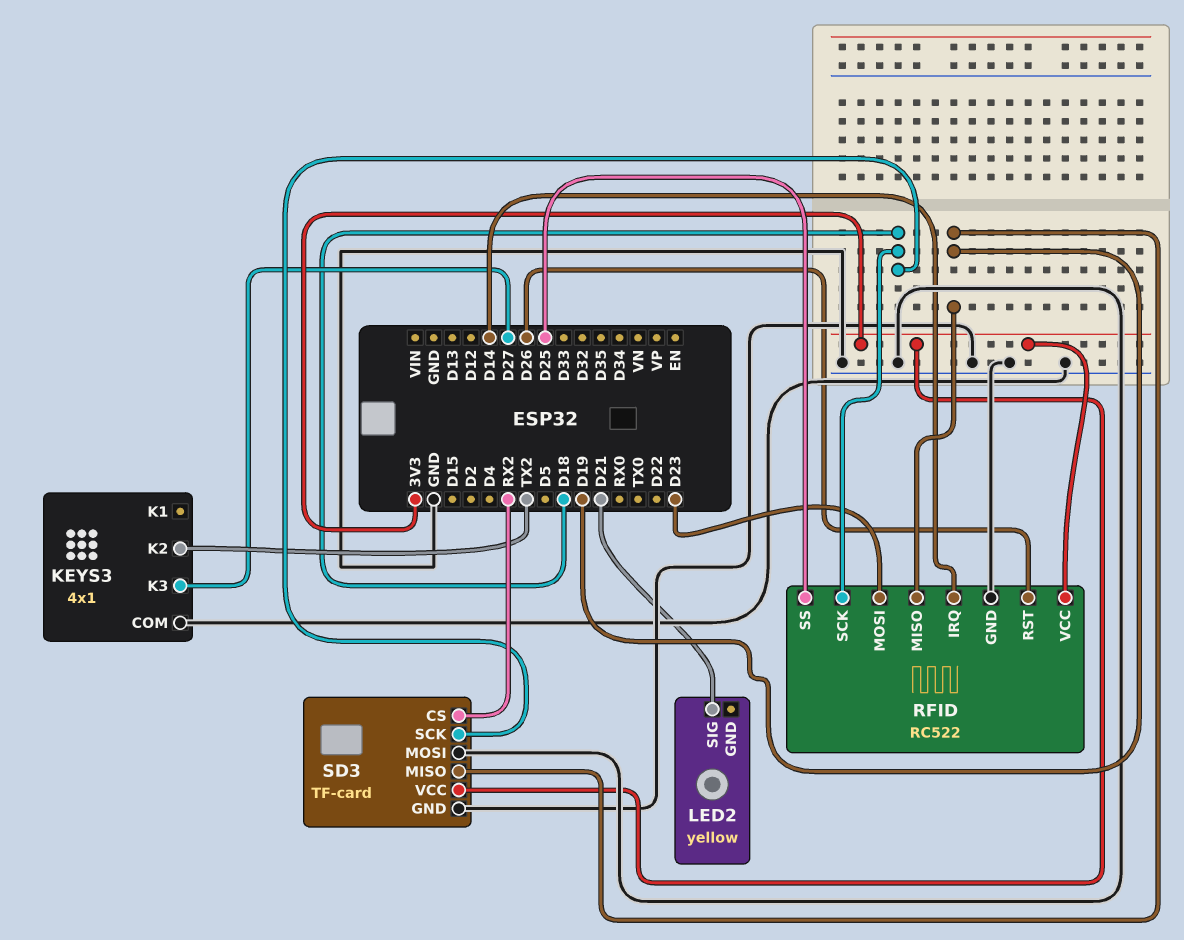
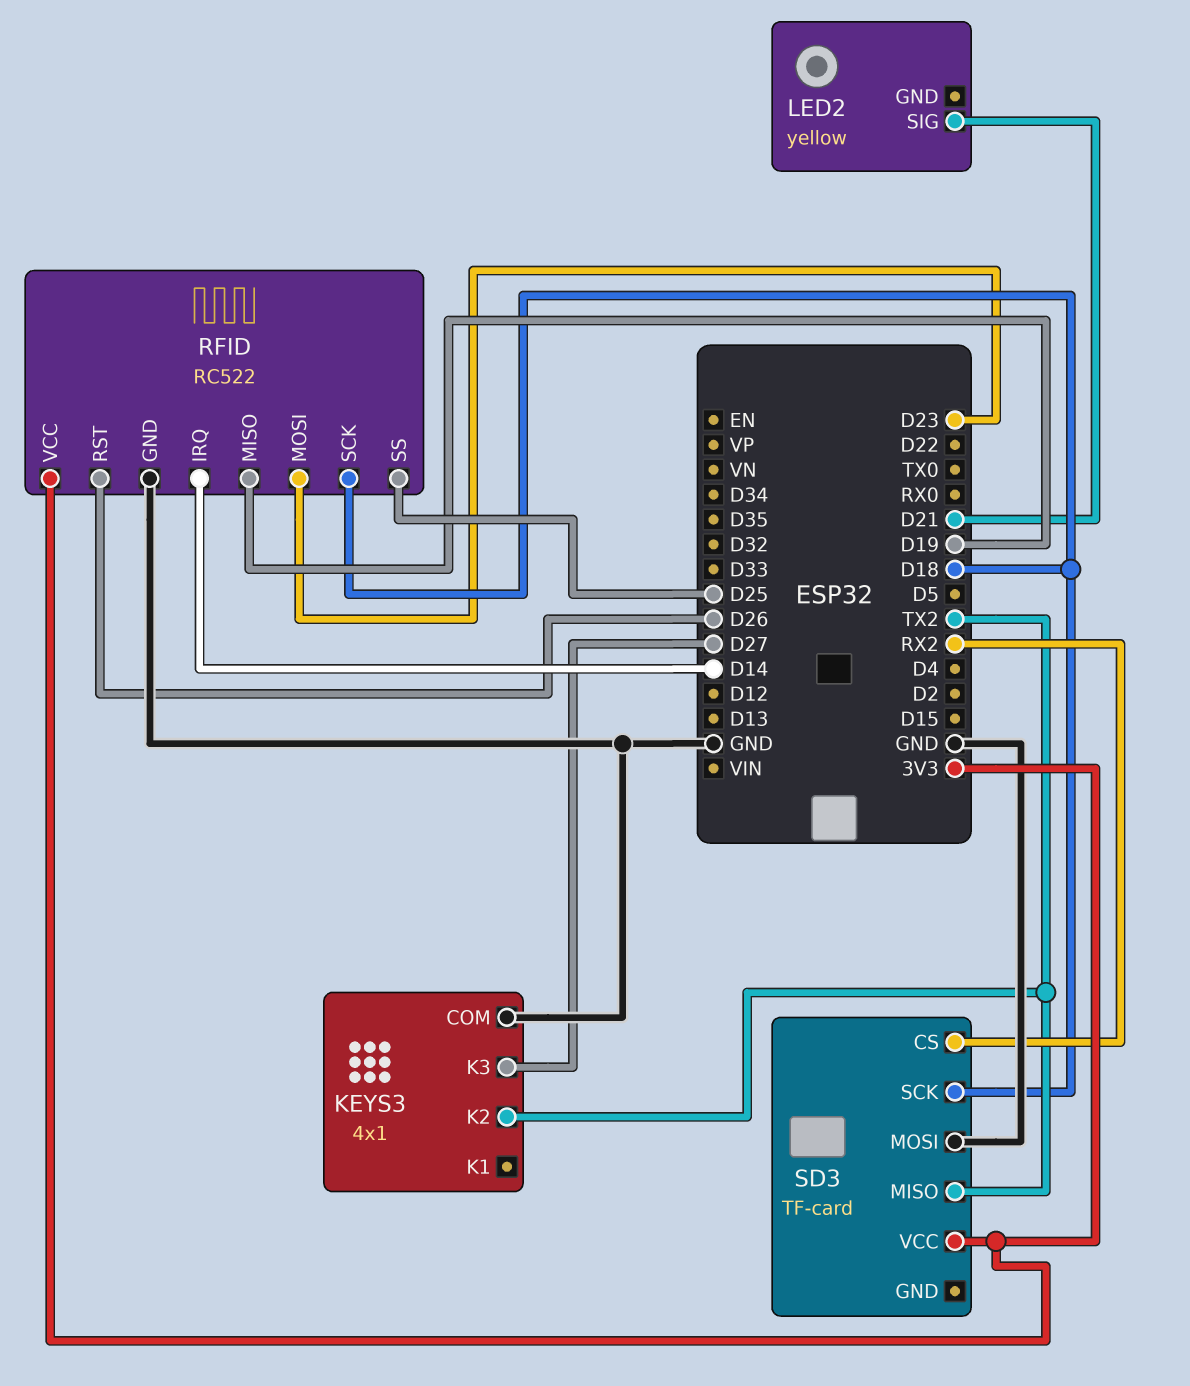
SD3 pin GND: GND -> none
SD3 pin MISO: D19 -> TX2

